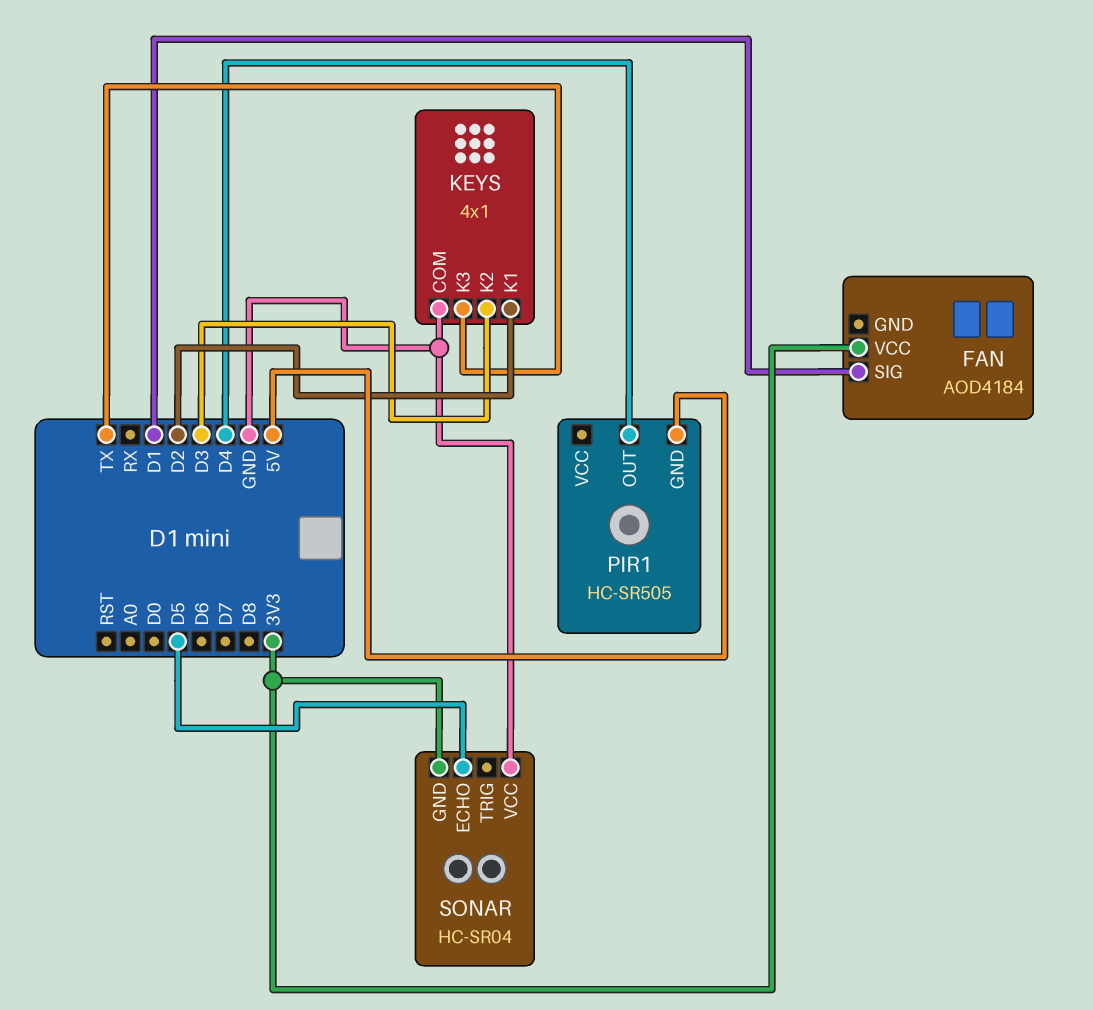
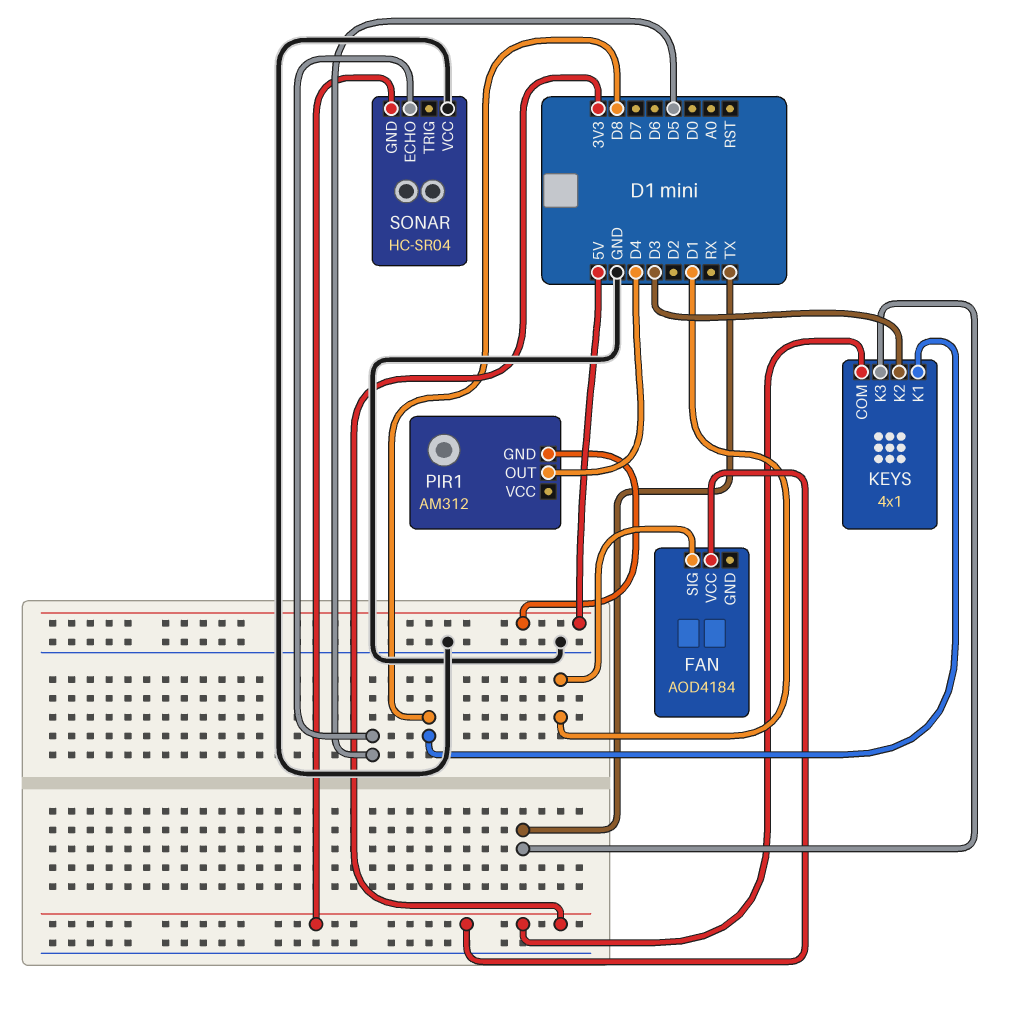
KEYS pin COM: GND -> 3V3
KEYS pin K1: D2 -> D8
PIR1: HC-SR505 -> AM312

